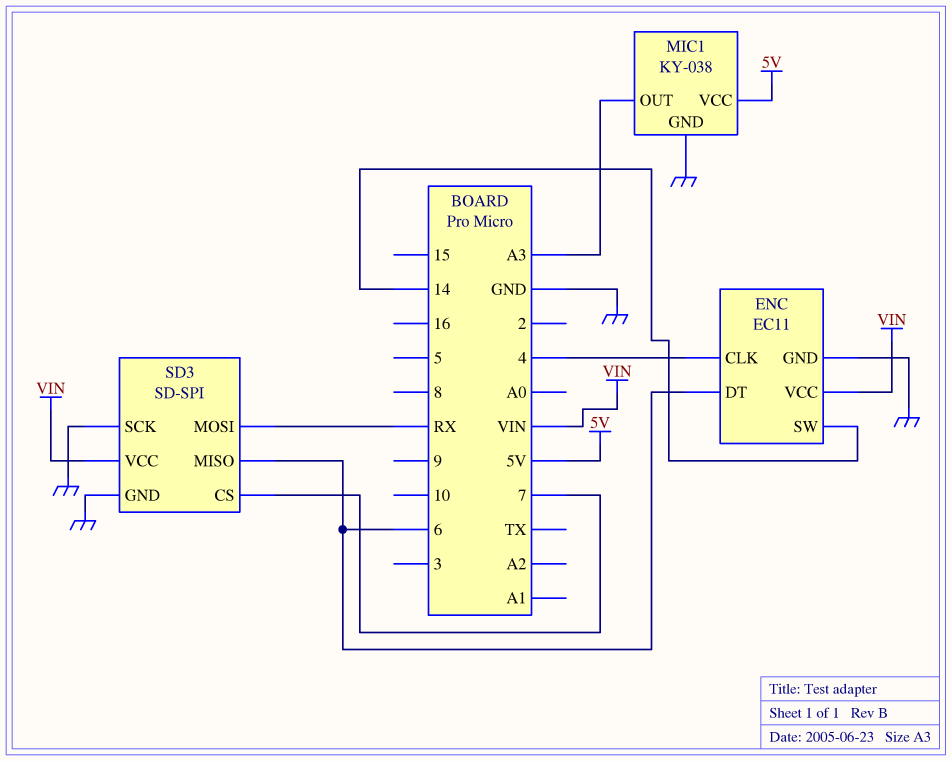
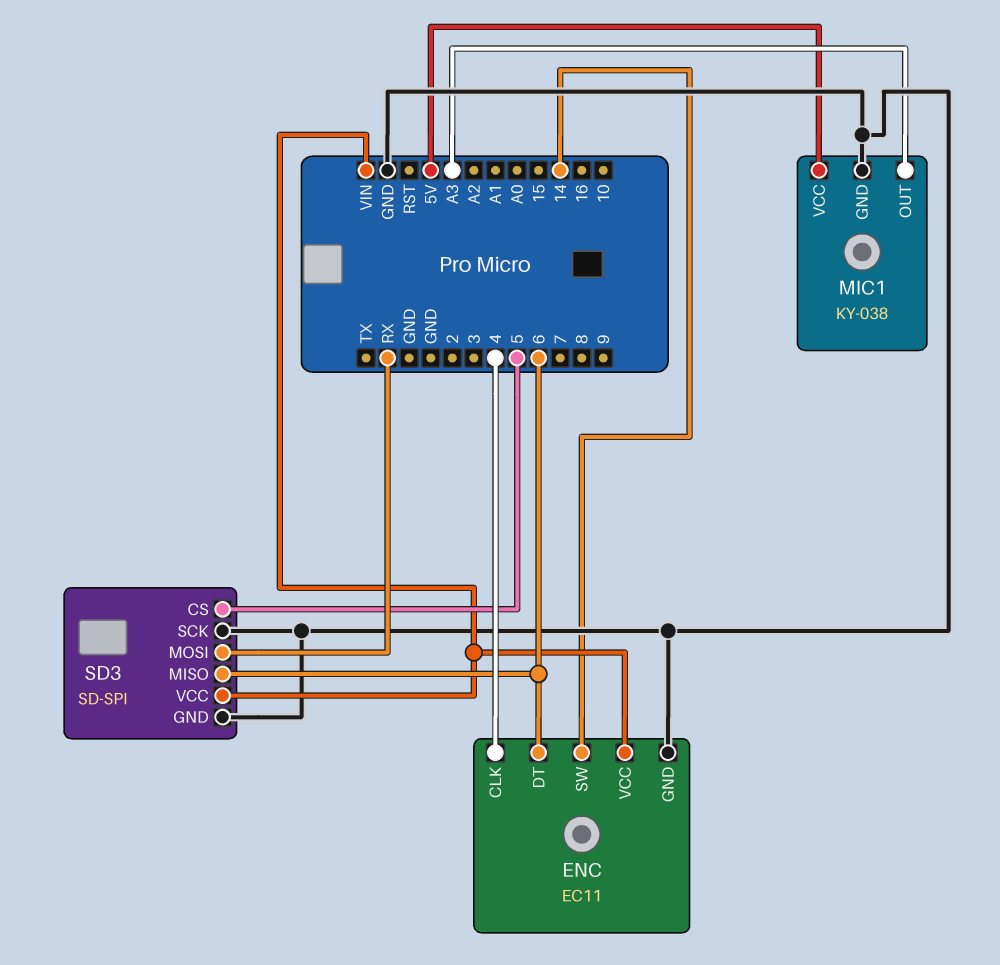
SD3 pin CS: 7 -> 5

